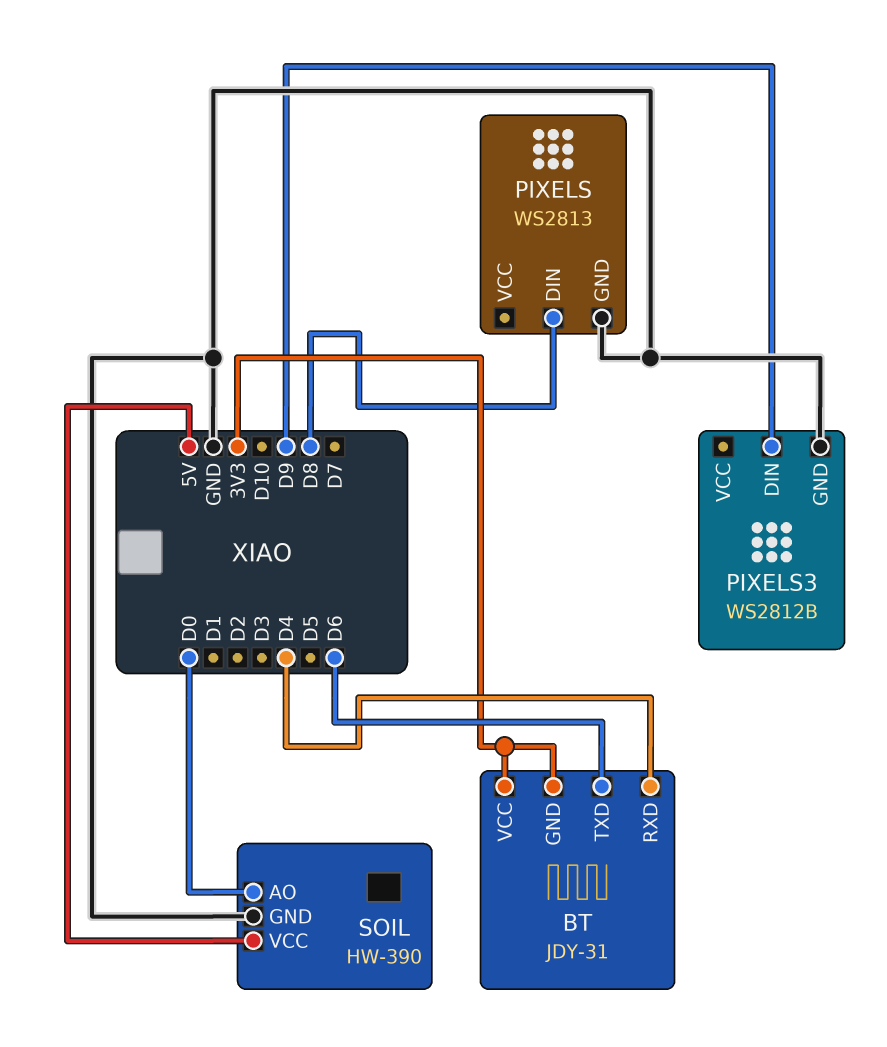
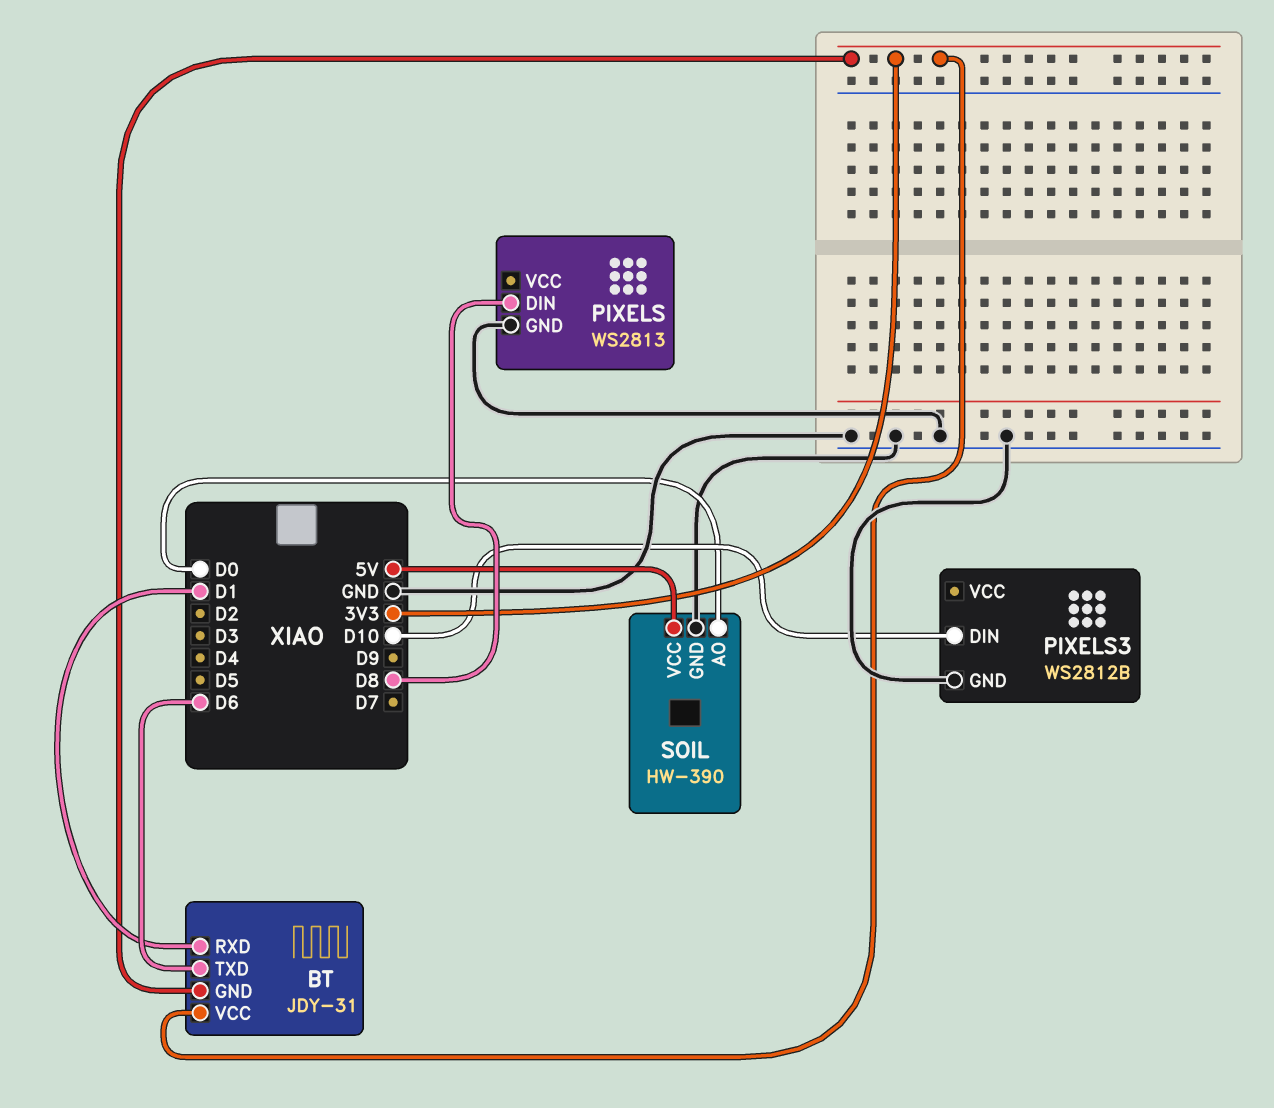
BT pin RXD: D4 -> D1
PIXELS3 pin DIN: D9 -> D10

